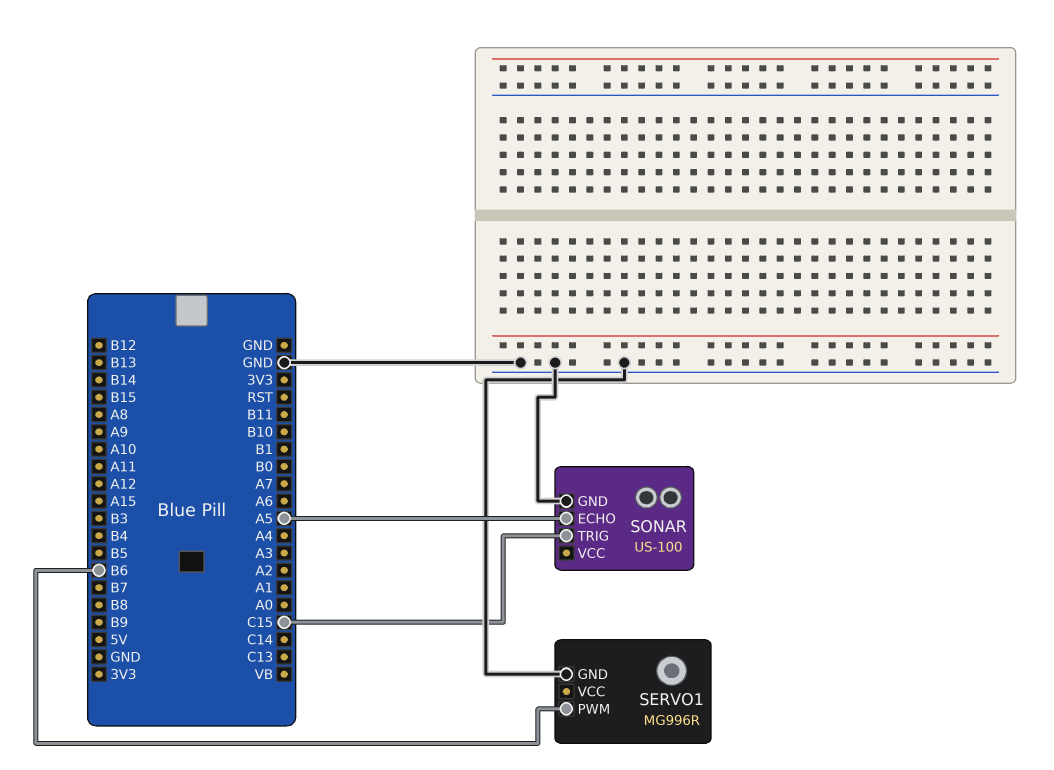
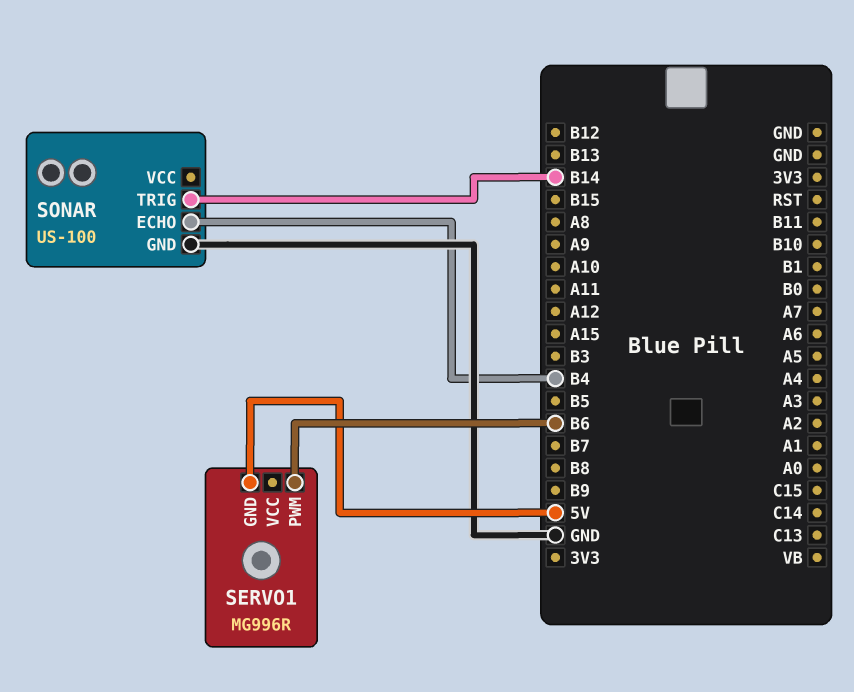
SERVO1 pin GND: GND -> 5V
SONAR pin ECHO: A5 -> B4
SONAR pin TRIG: C15 -> B14

